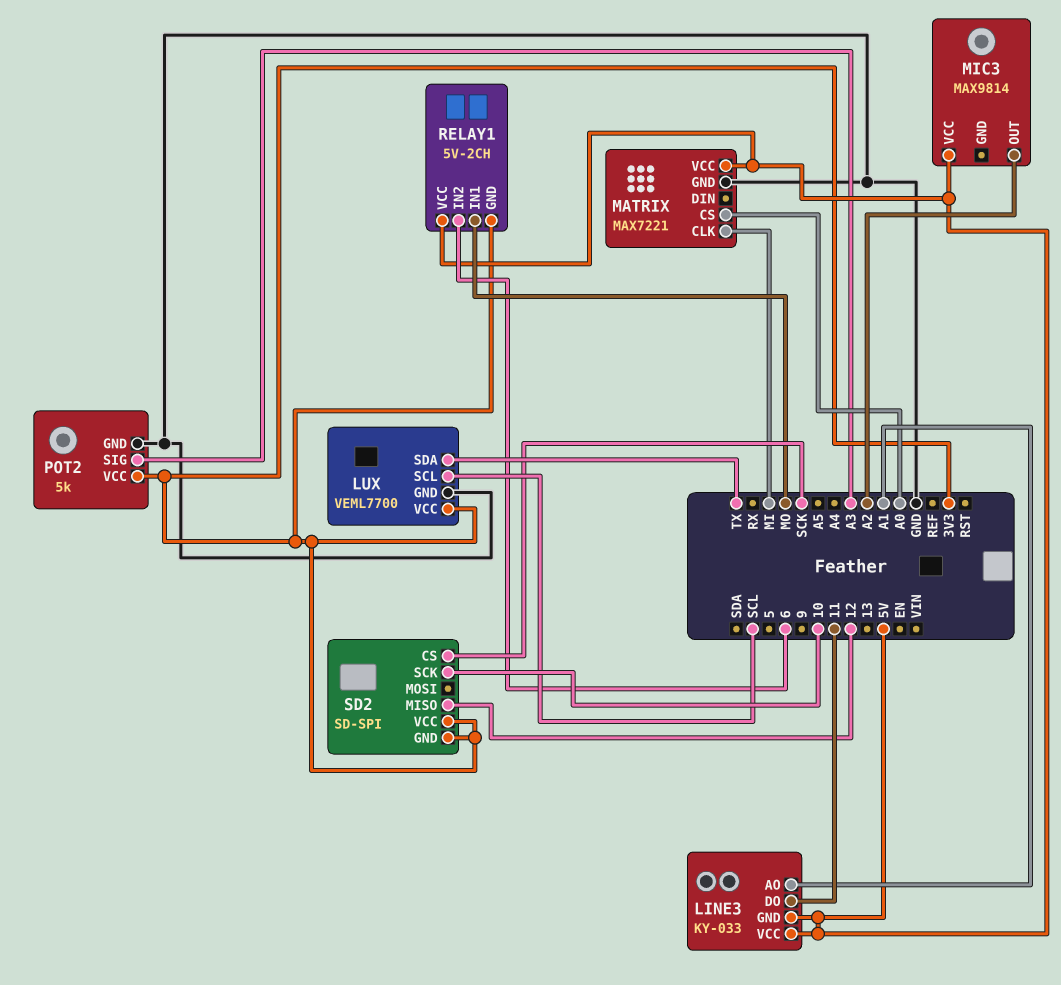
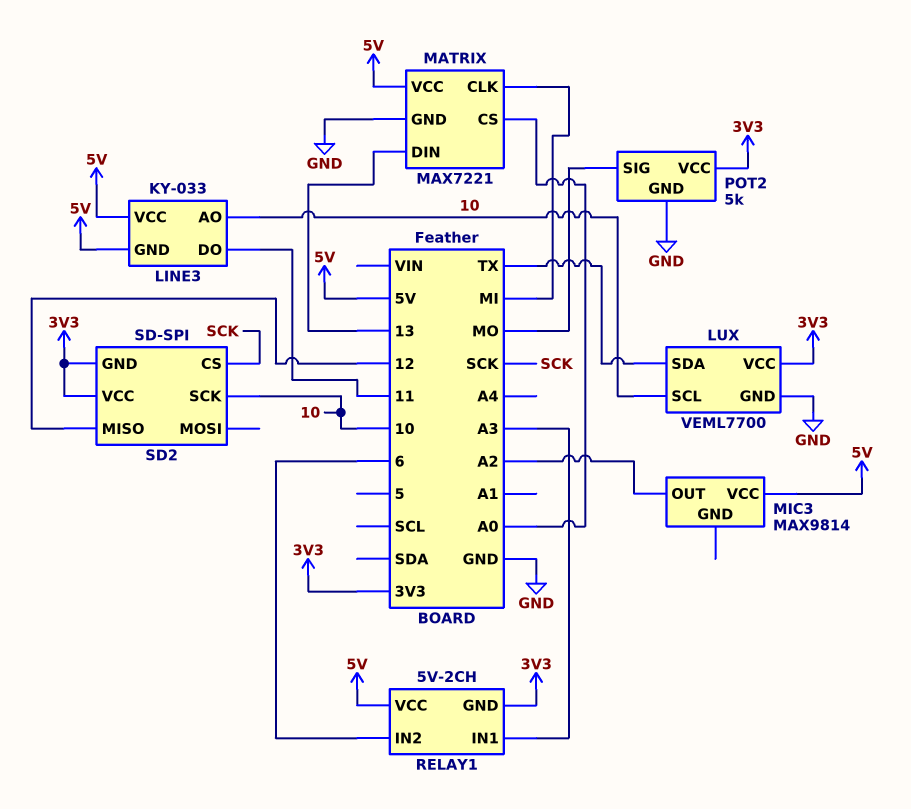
LINE3 pin AO: A1 -> 10
LUX pin SCL: SCL -> 10
MATRIX pin DIN: none -> 13
POT2 pin SIG: A3 -> MO
RELAY1 pin IN1: MO -> A3

